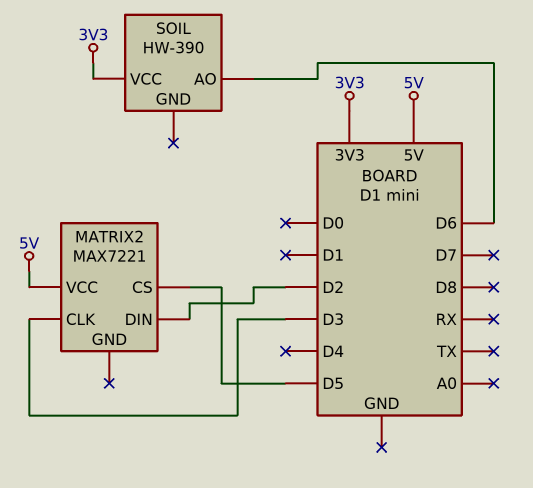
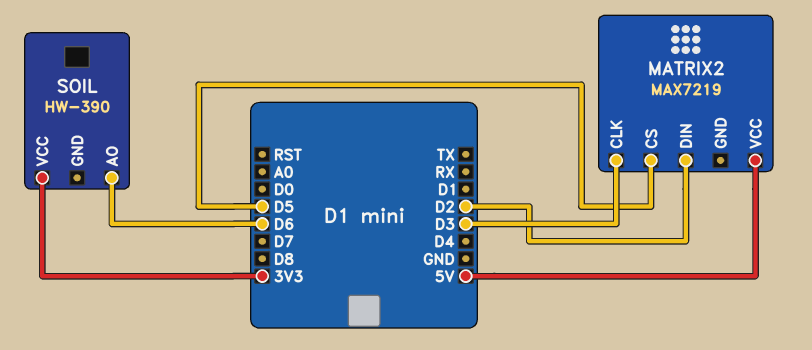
MATRIX2: MAX7221 -> MAX7219

